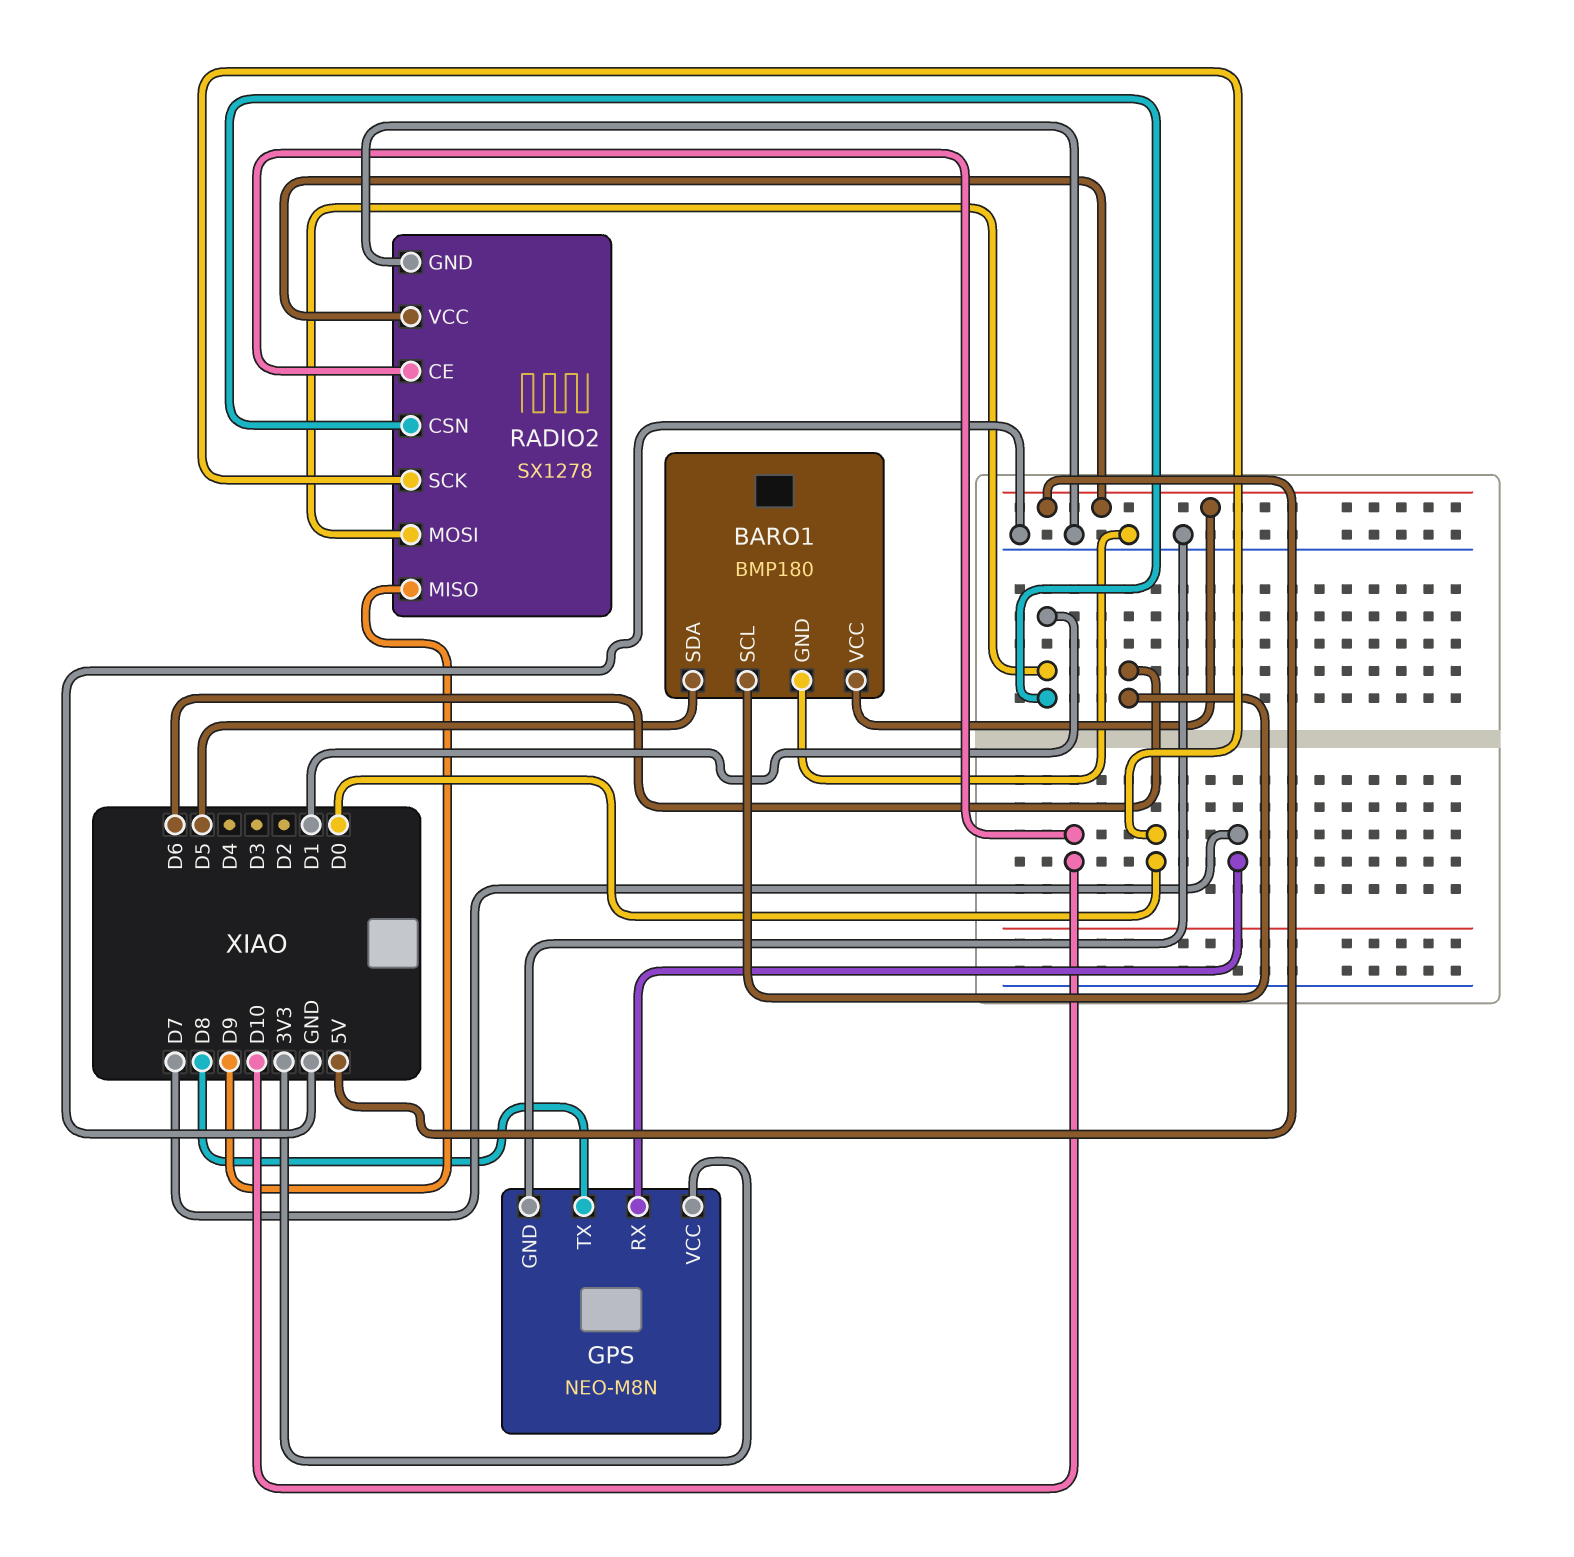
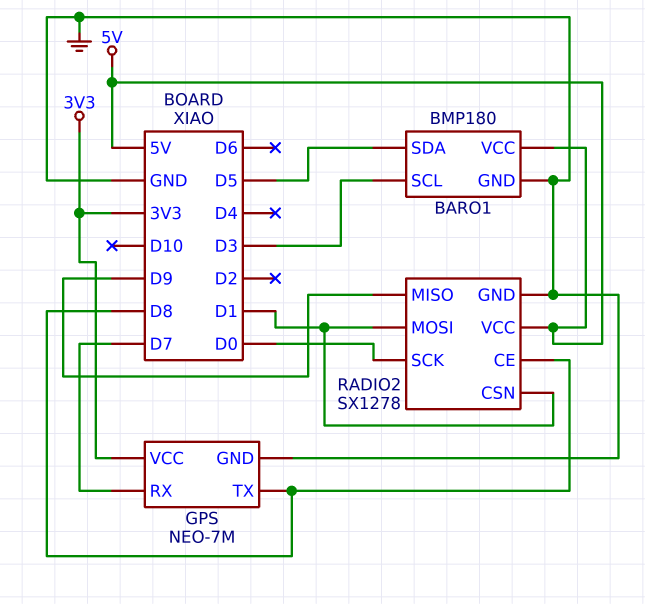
BARO1 pin SCL: D6 -> D3
GPS: NEO-M8N -> NEO-7M
RADIO2 pin CE: D10 -> D8

